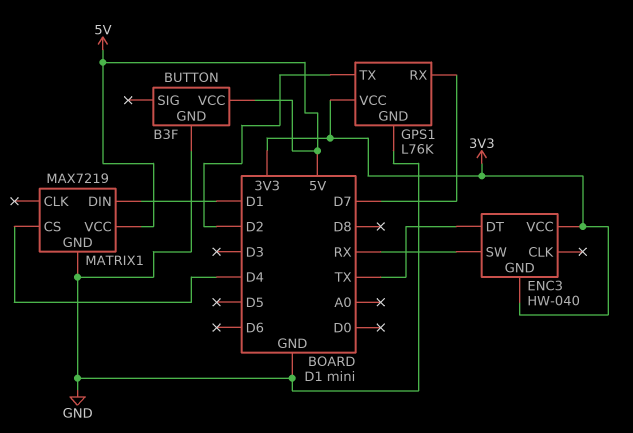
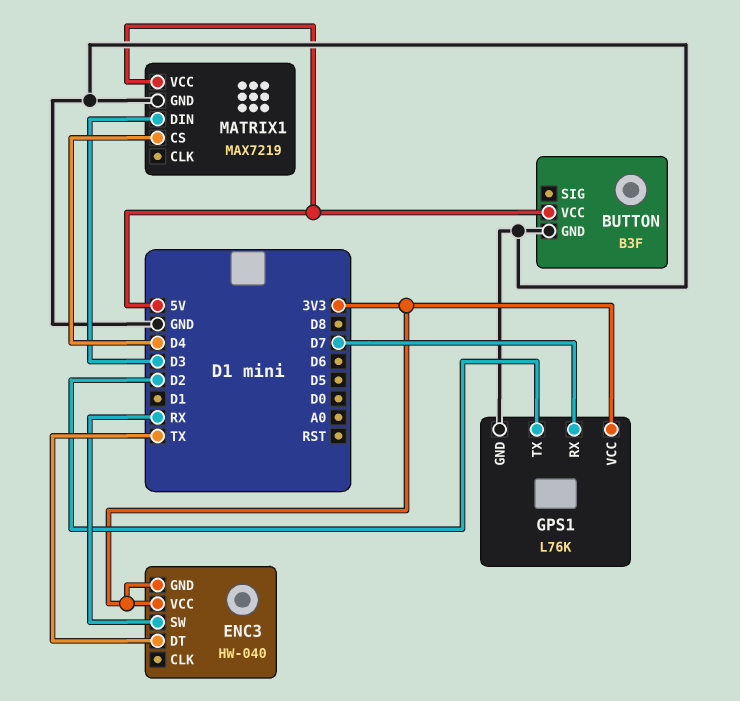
MATRIX1 pin DIN: D1 -> D3

